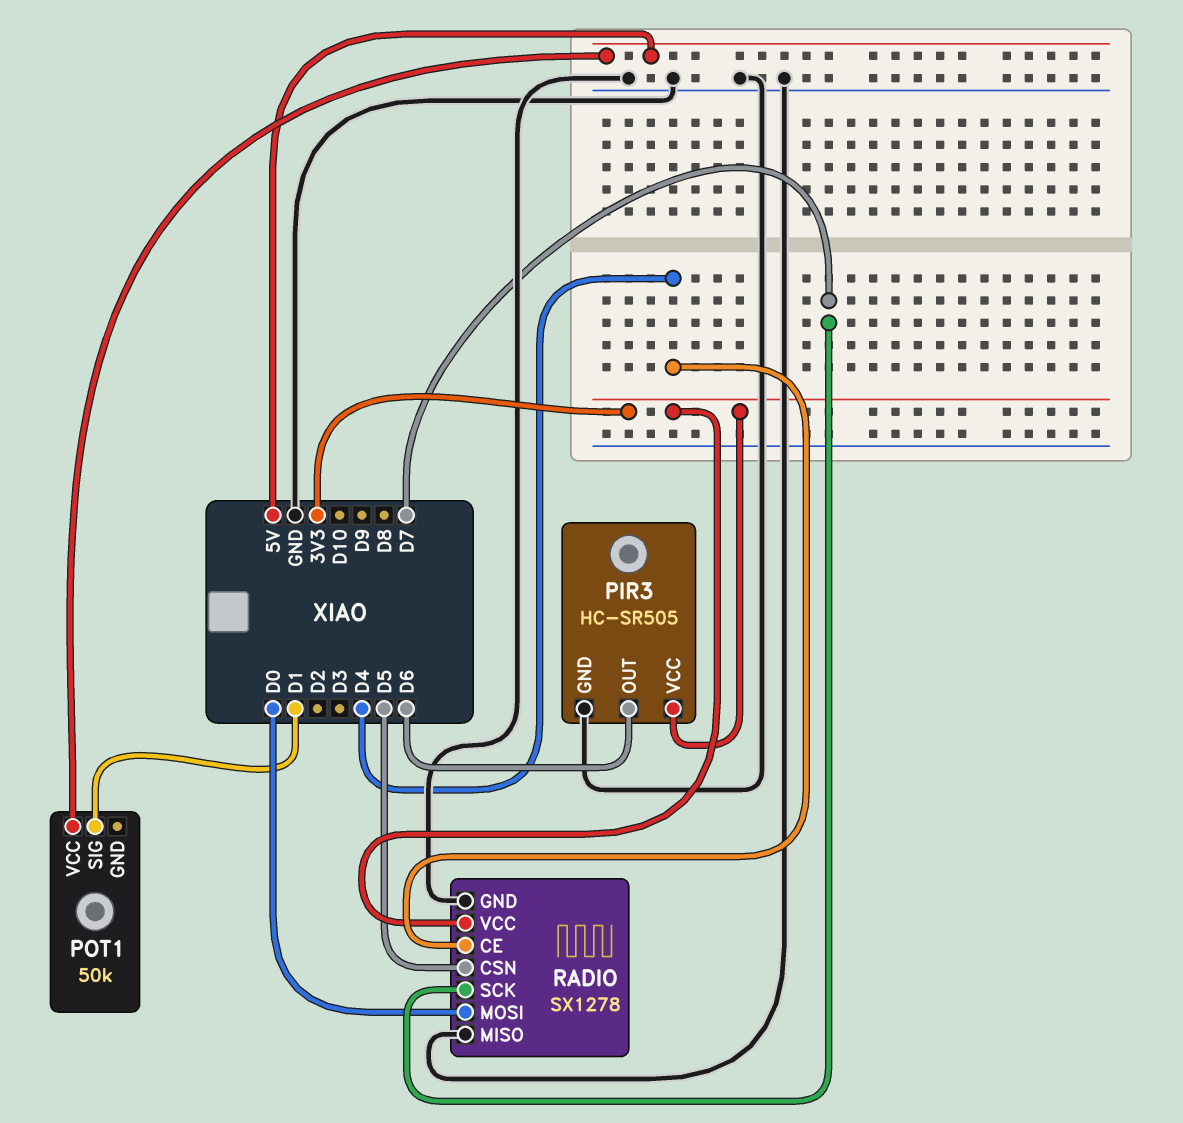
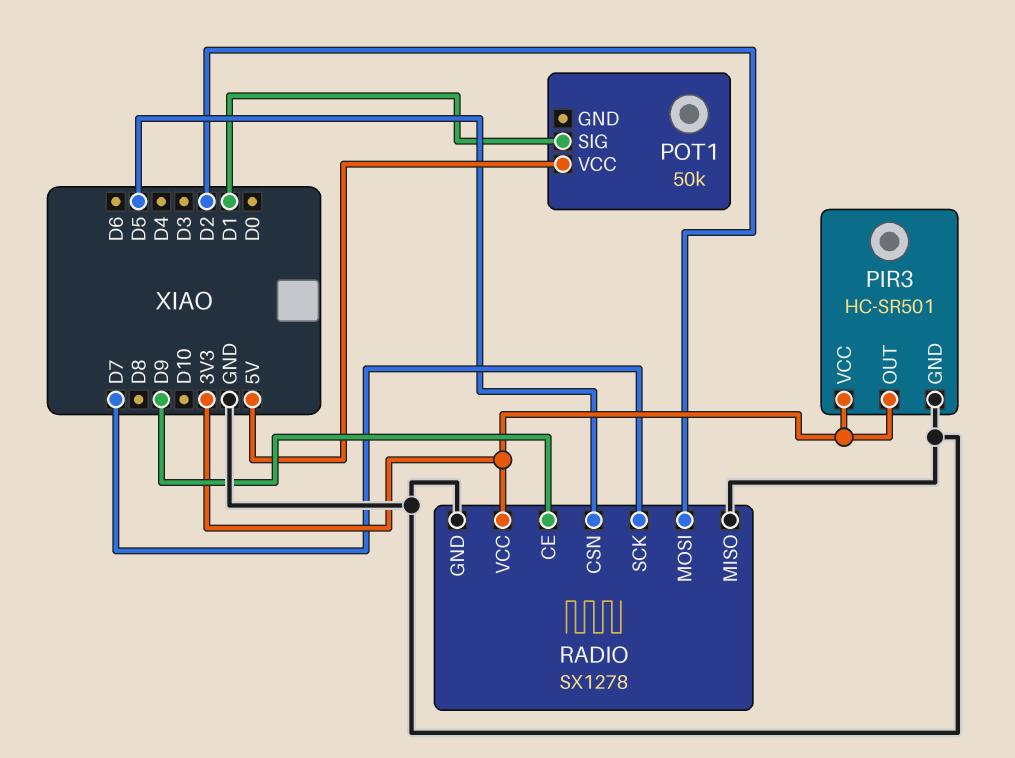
PIR3: HC-SR505 -> HC-SR501
PIR3 pin OUT: D6 -> 3V3
RADIO pin CE: D4 -> D9
RADIO pin MOSI: D0 -> D2

